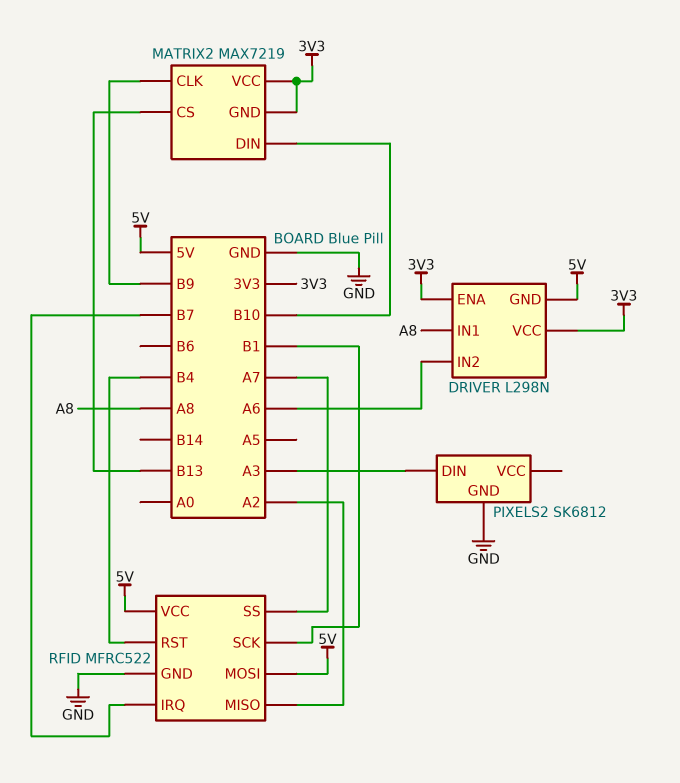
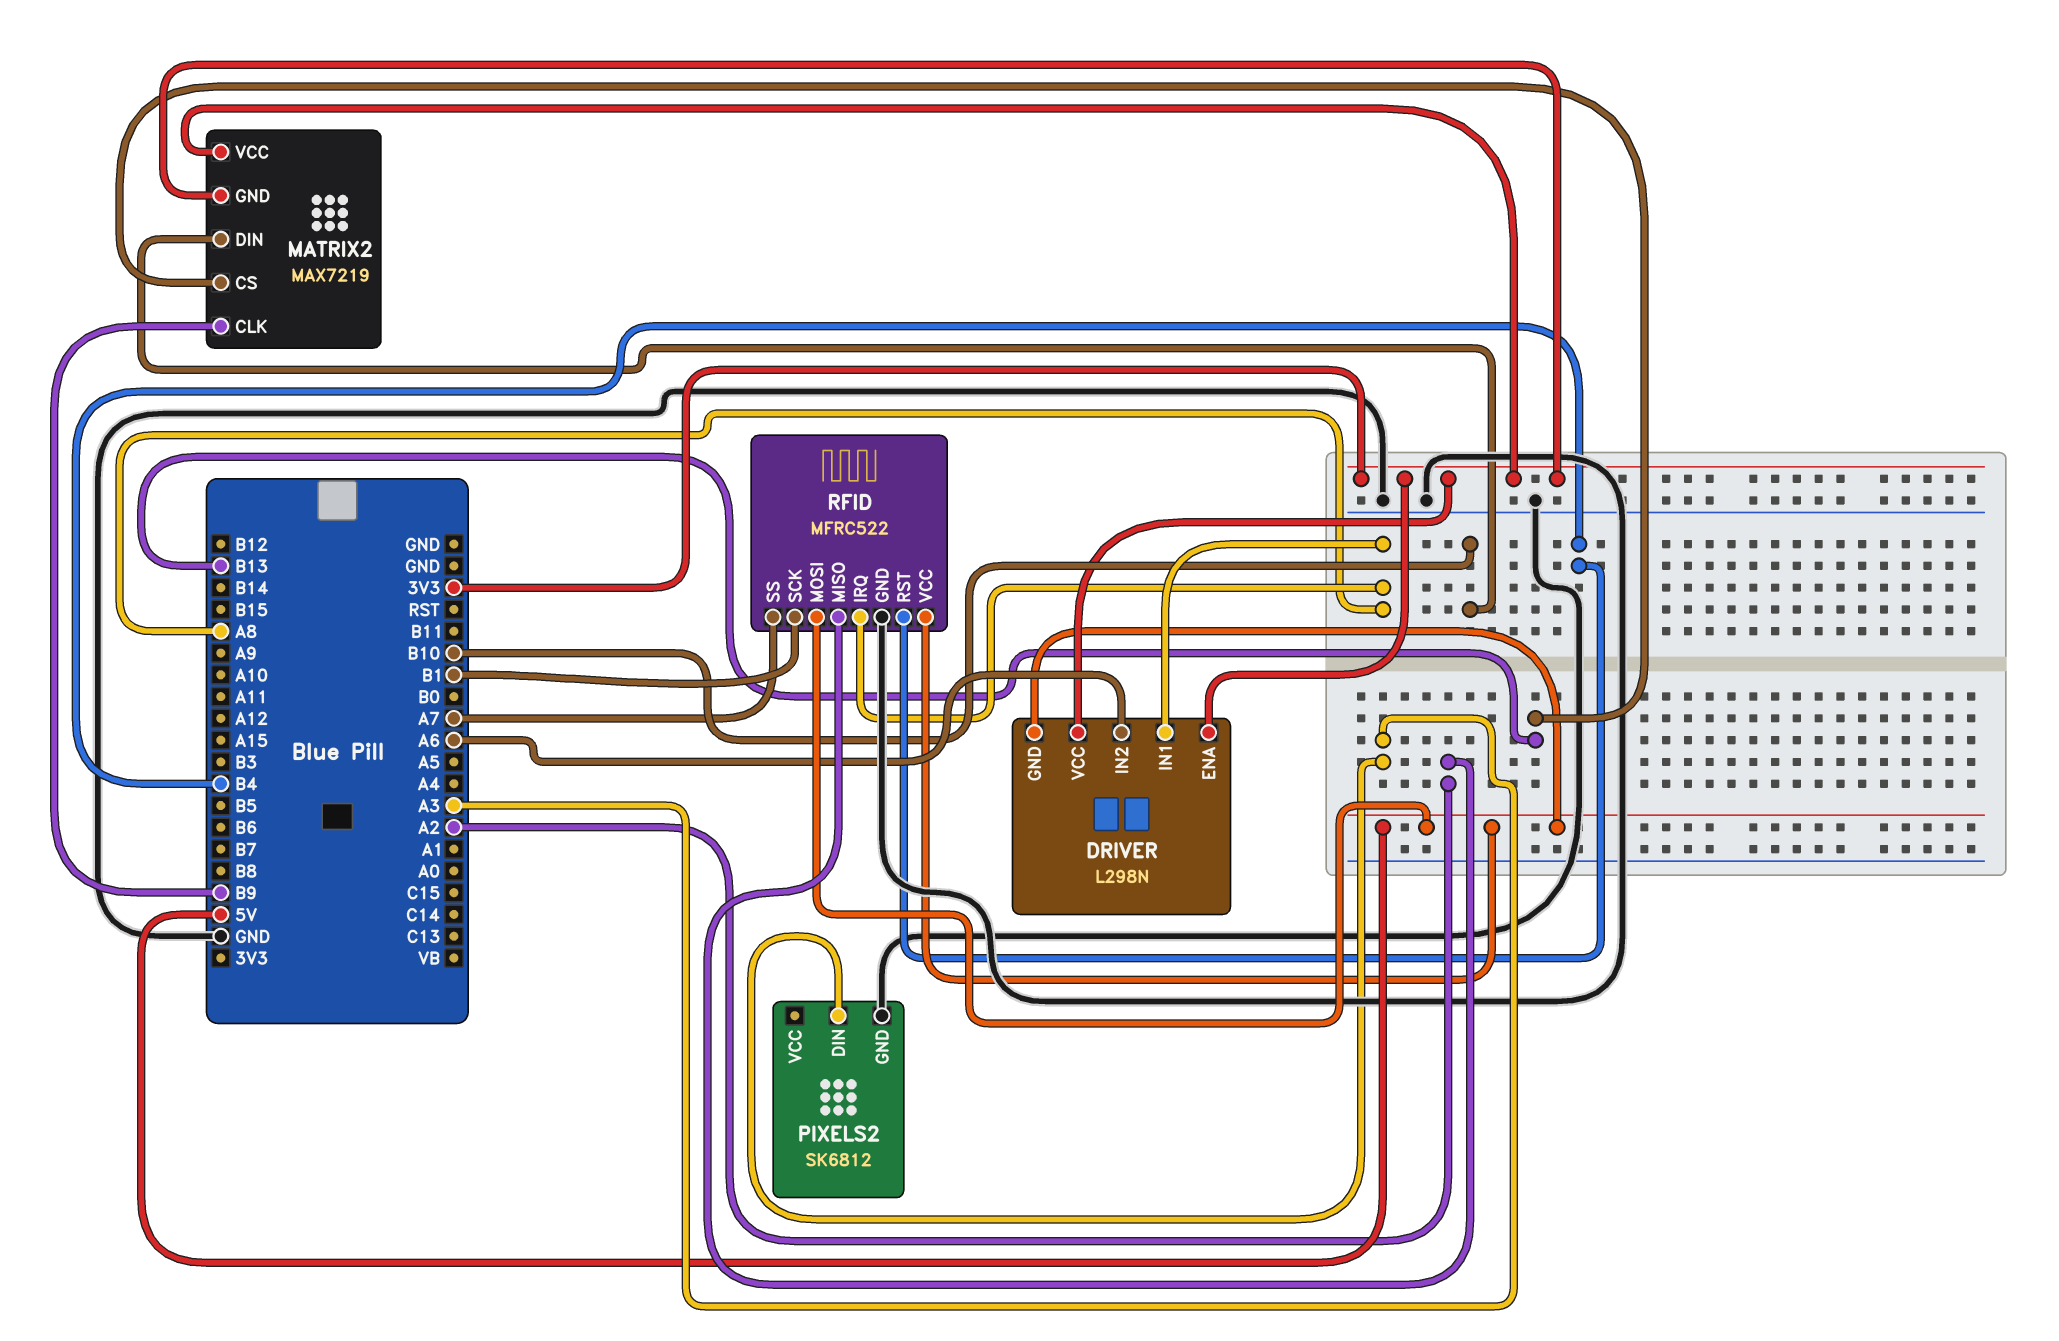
RFID pin IRQ: B7 -> A8

